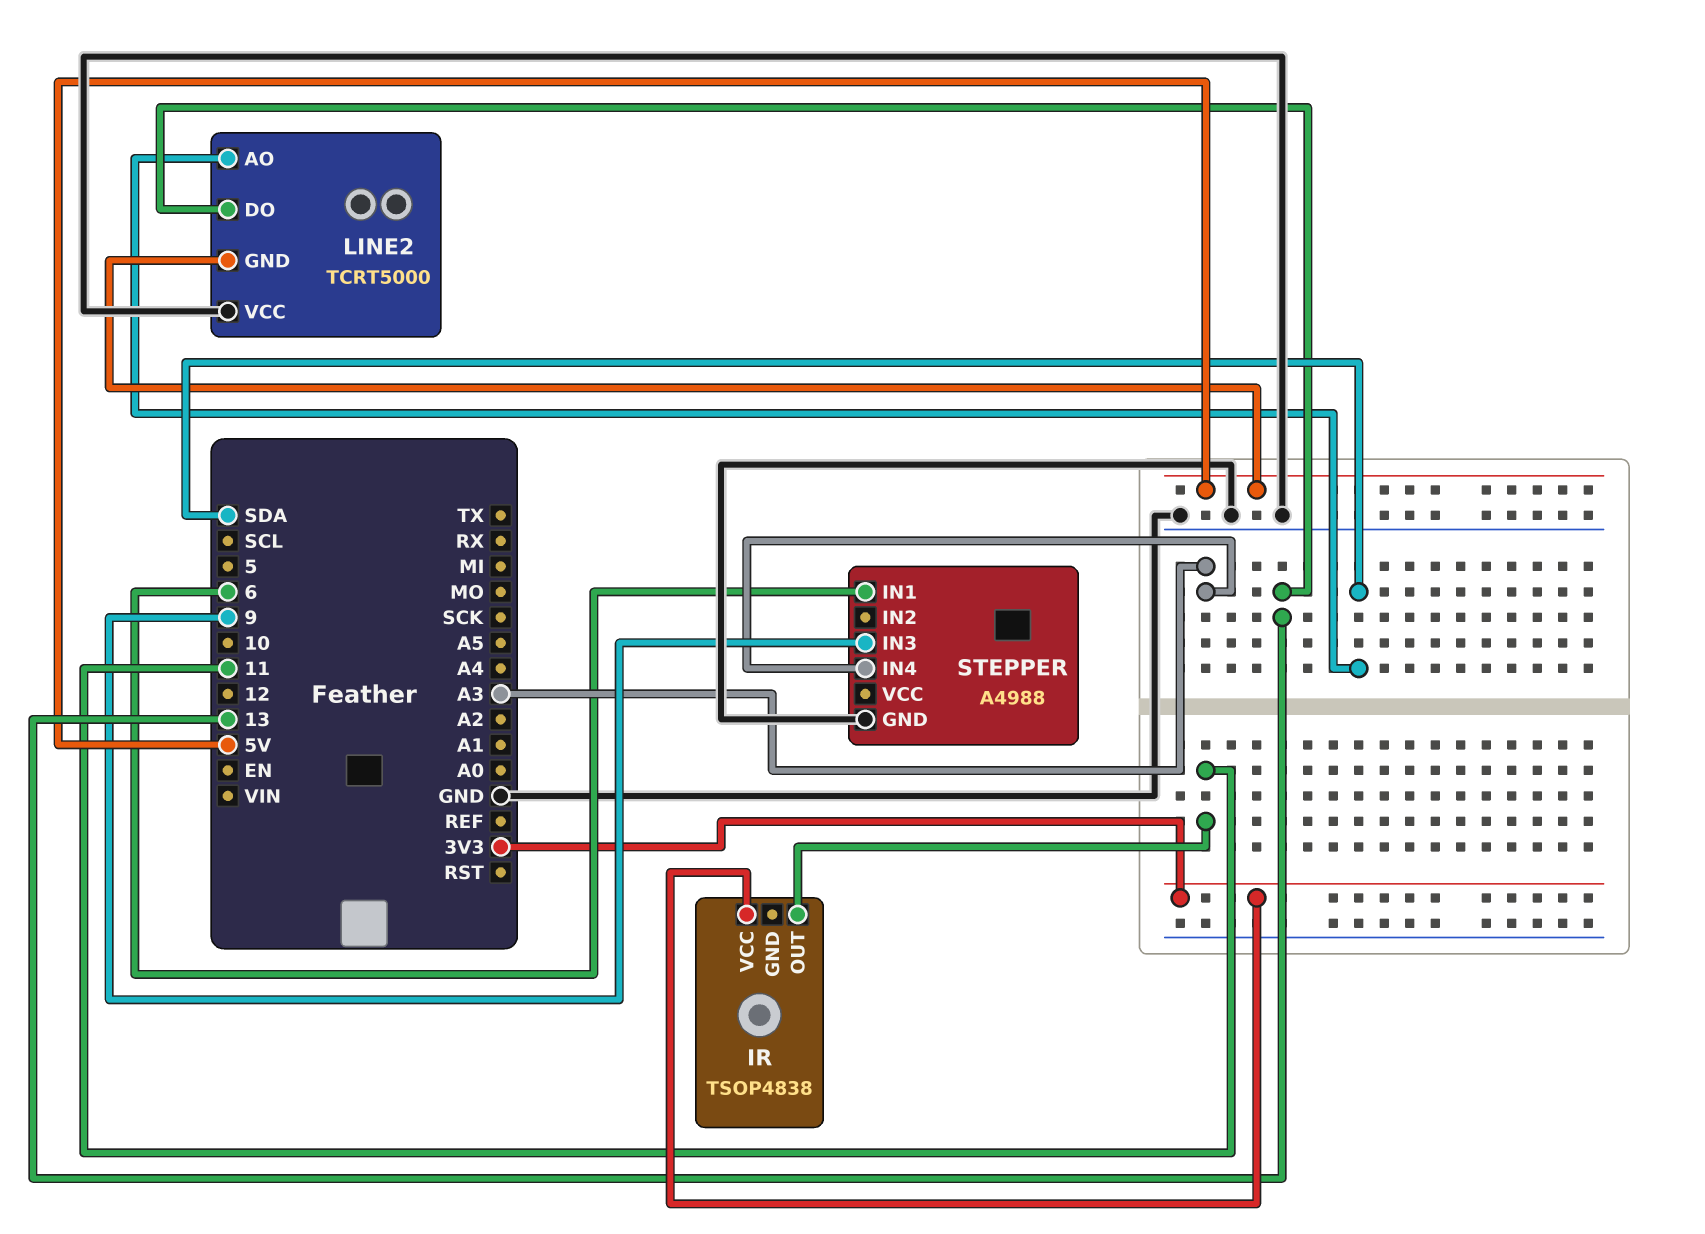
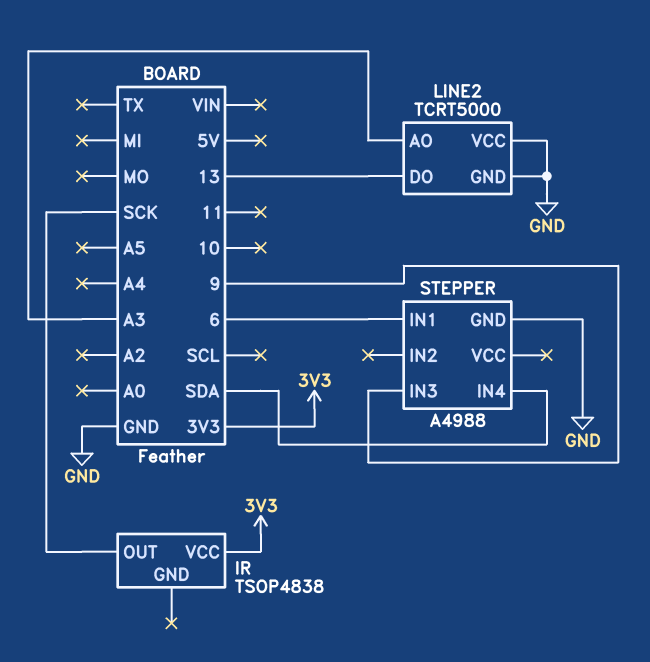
IR pin OUT: 11 -> SCK
LINE2 pin AO: SDA -> A3
LINE2 pin GND: 5V -> GND
STEPPER pin IN4: A3 -> SDA

